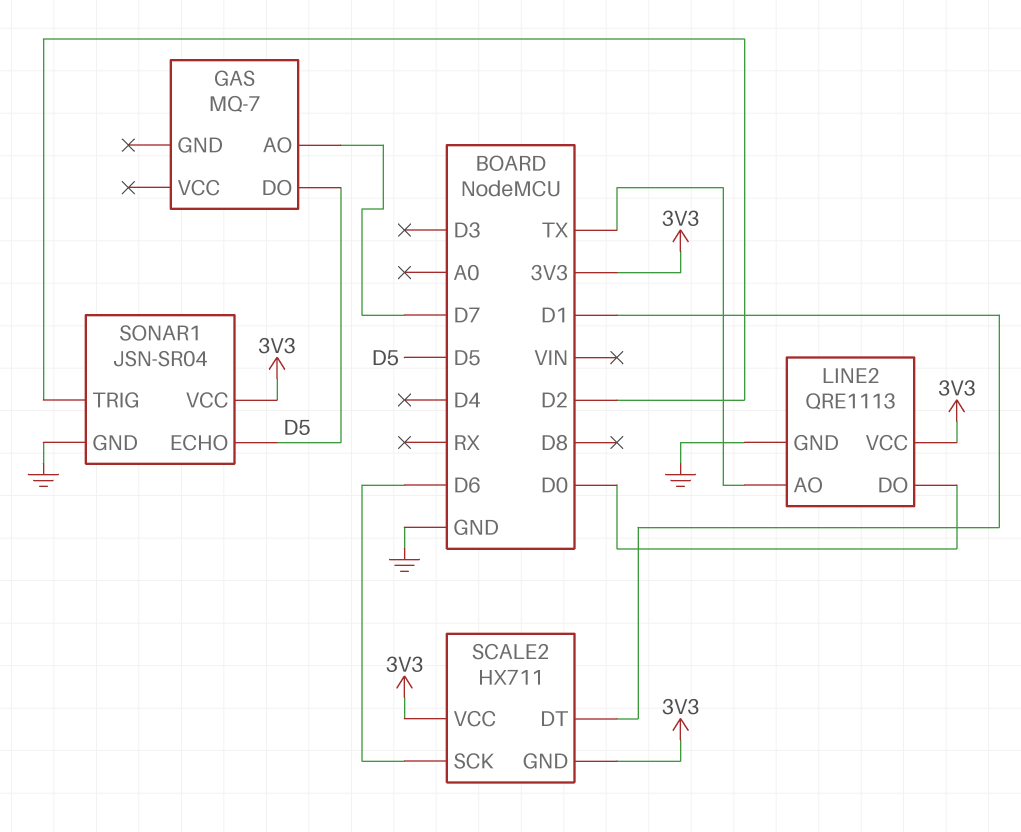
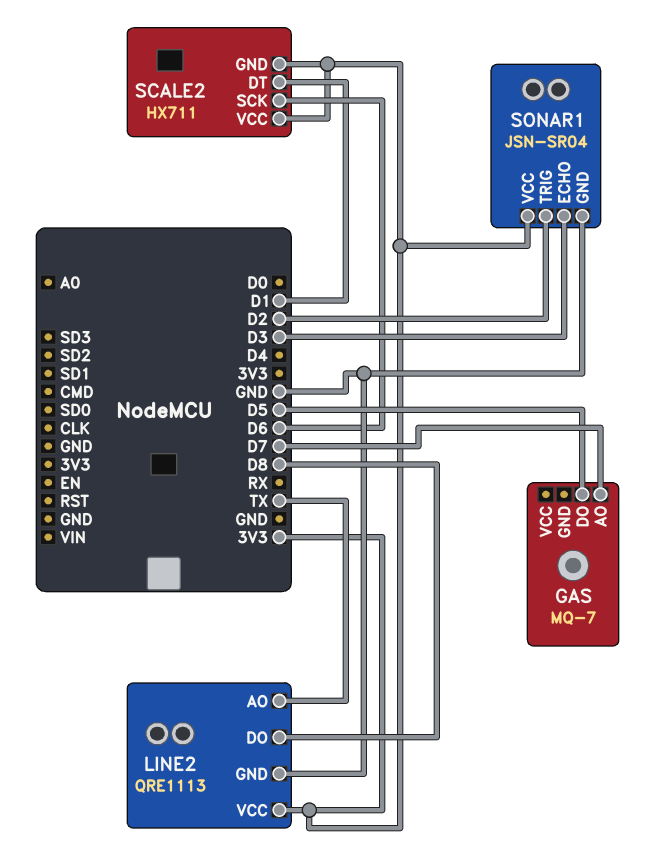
LINE2 pin DO: D0 -> D8
SONAR1 pin ECHO: D5 -> D3

